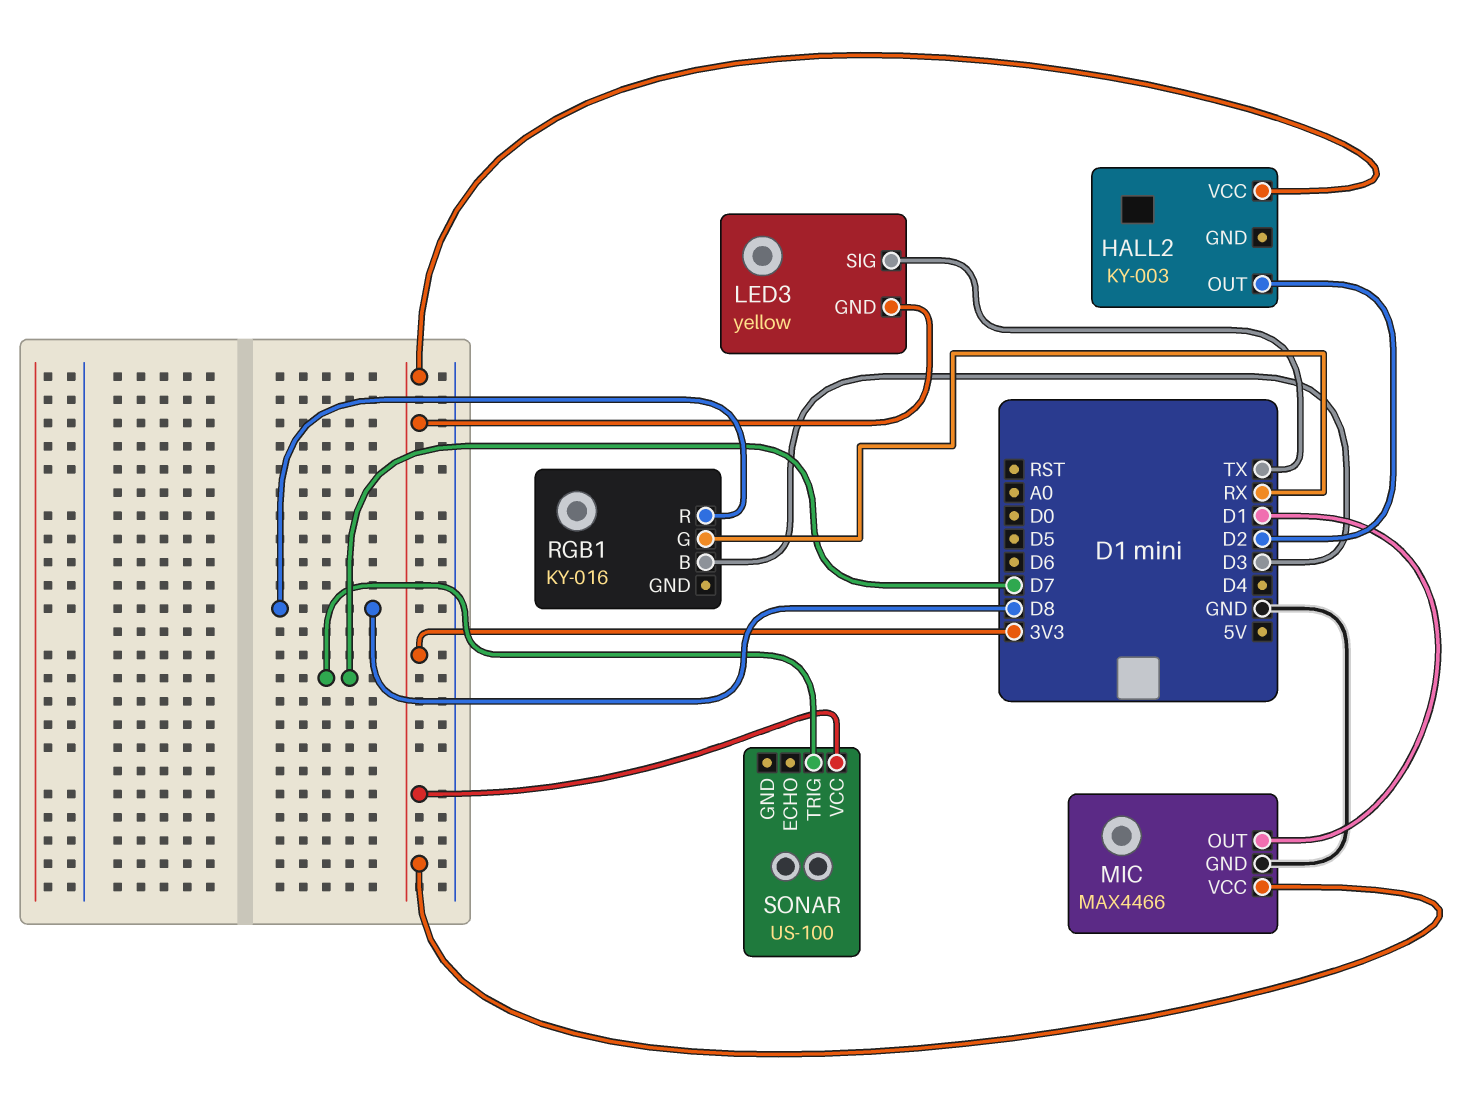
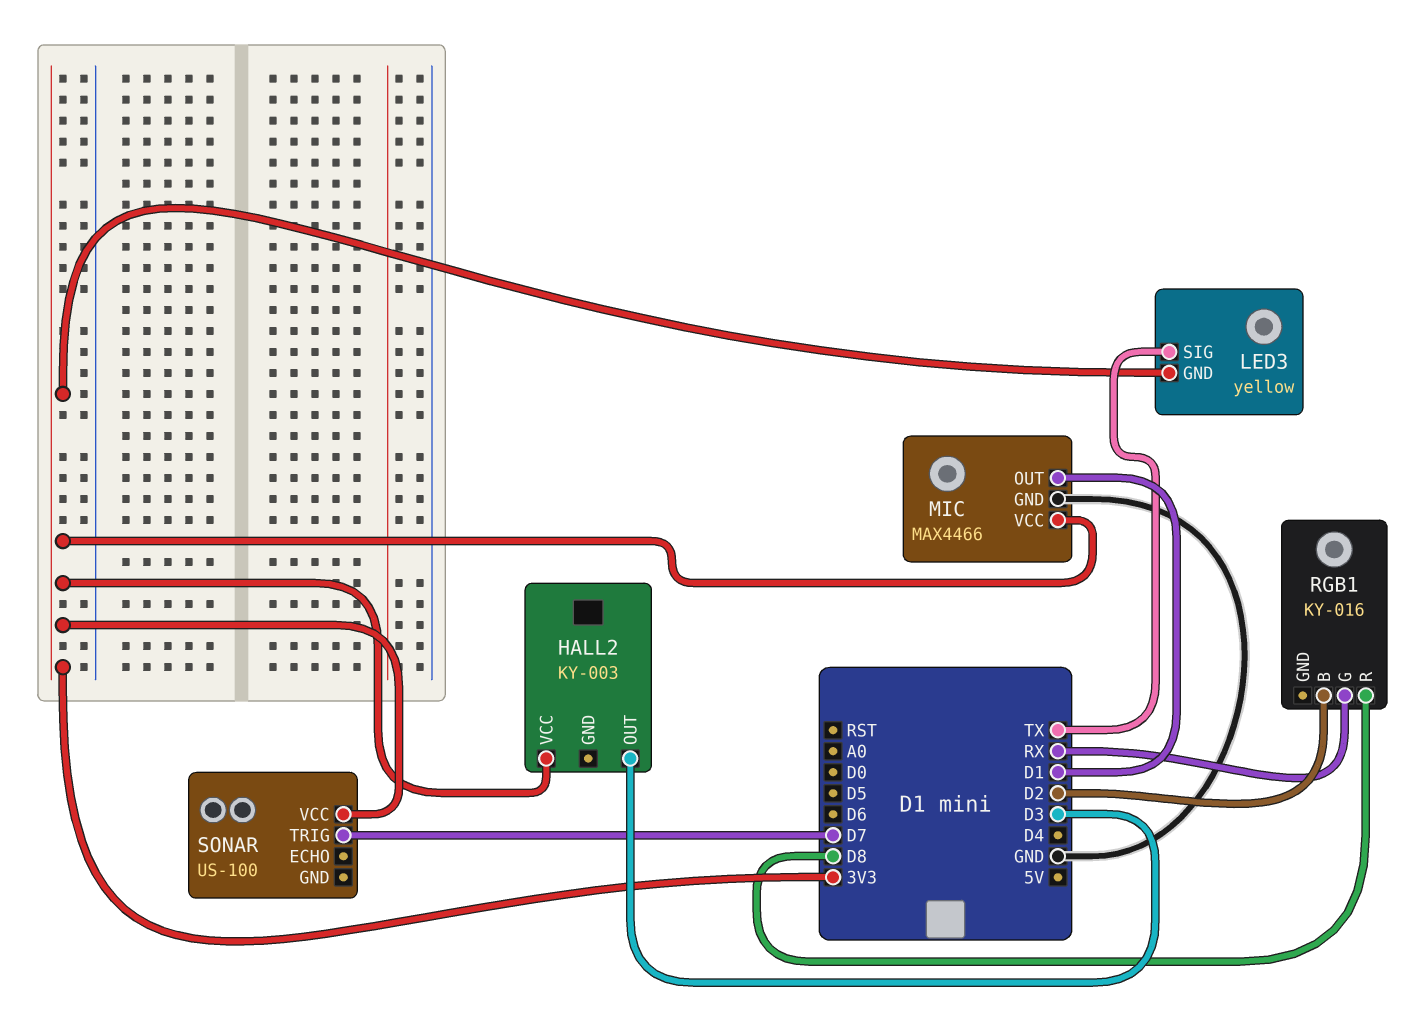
HALL2 pin OUT: D2 -> D3
RGB1 pin B: D3 -> D2

